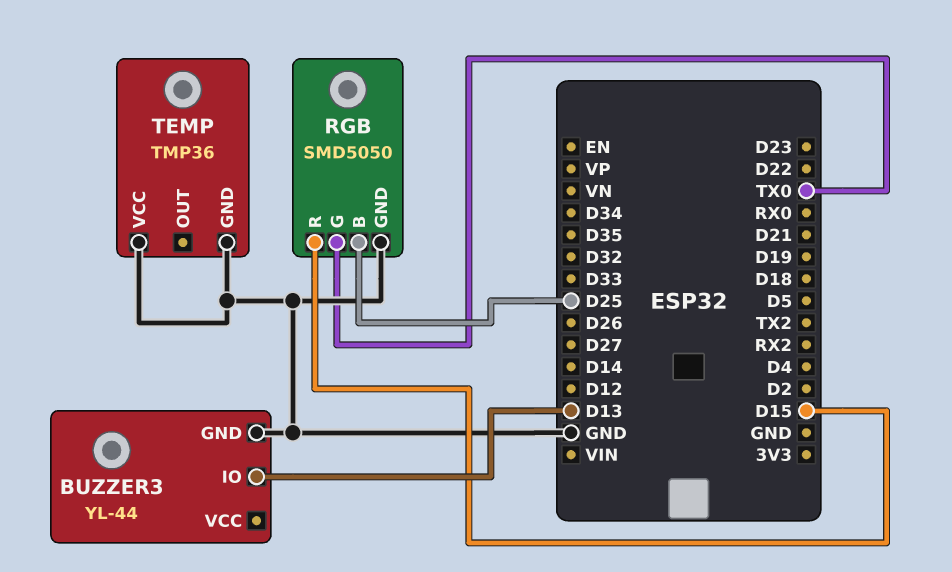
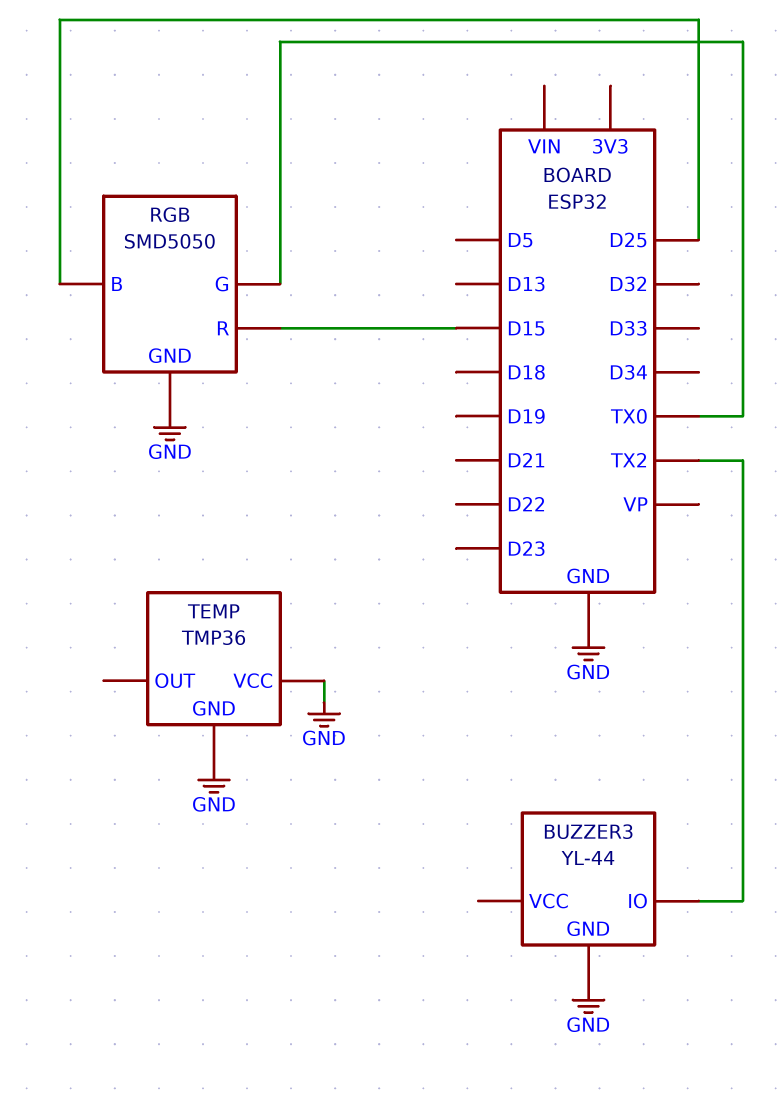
BUZZER3 pin IO: D13 -> TX2

